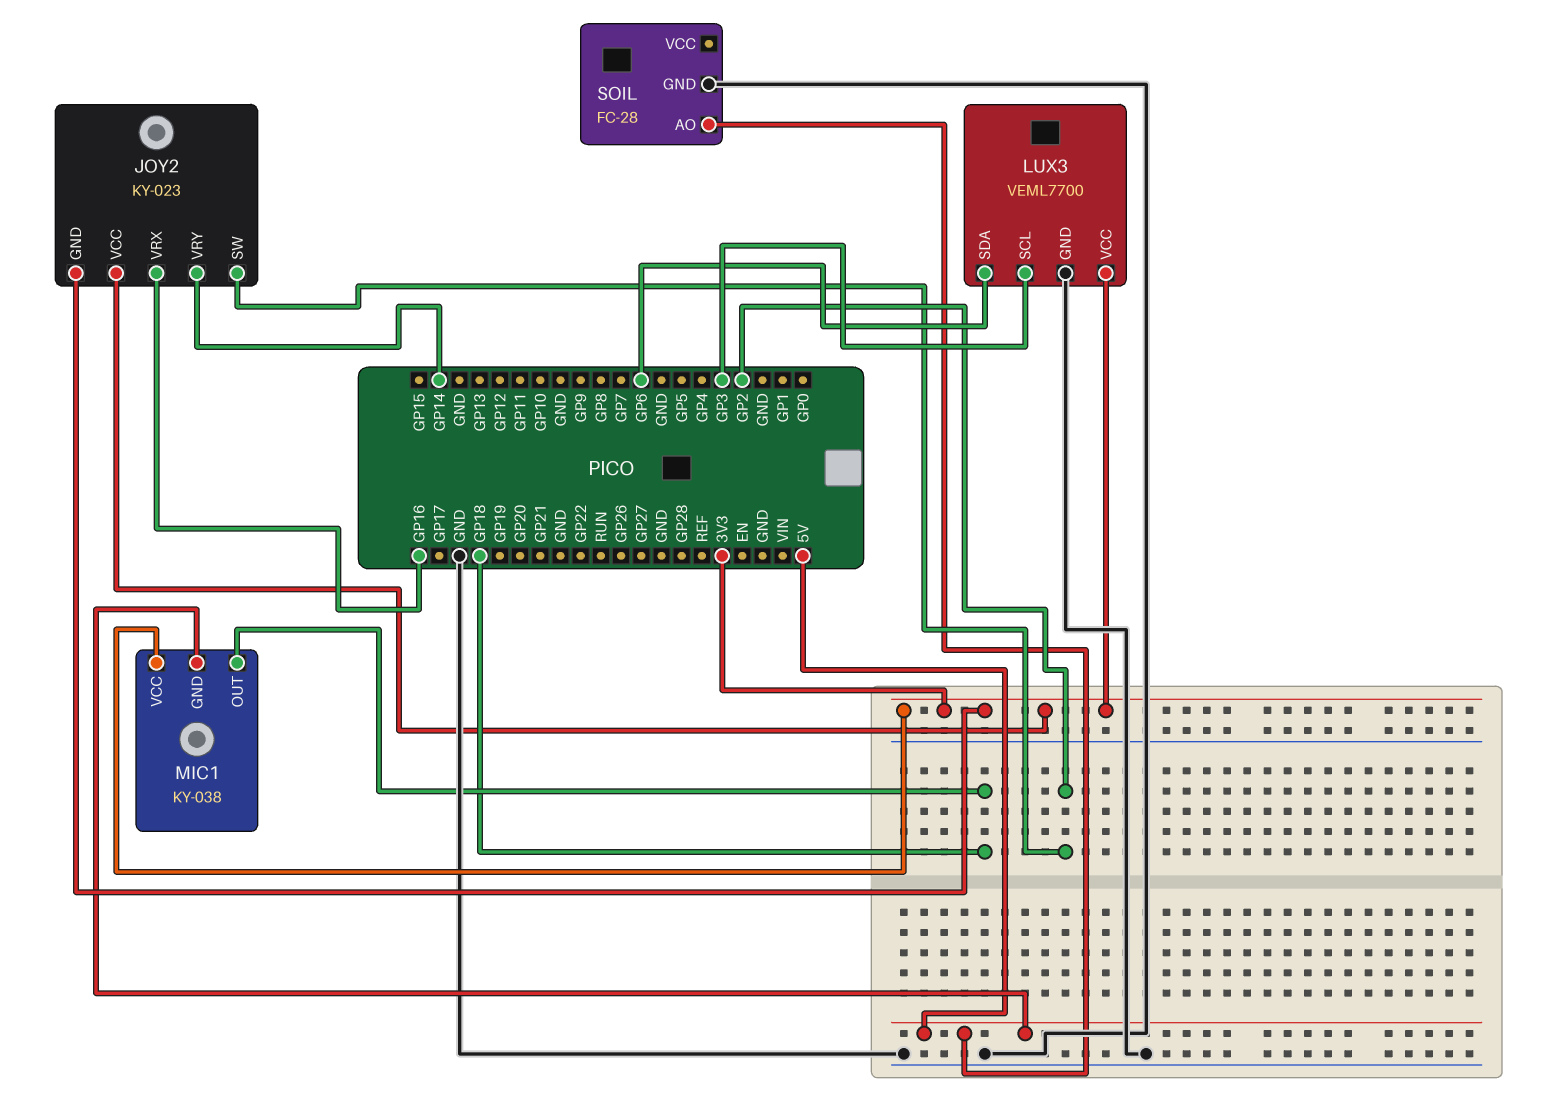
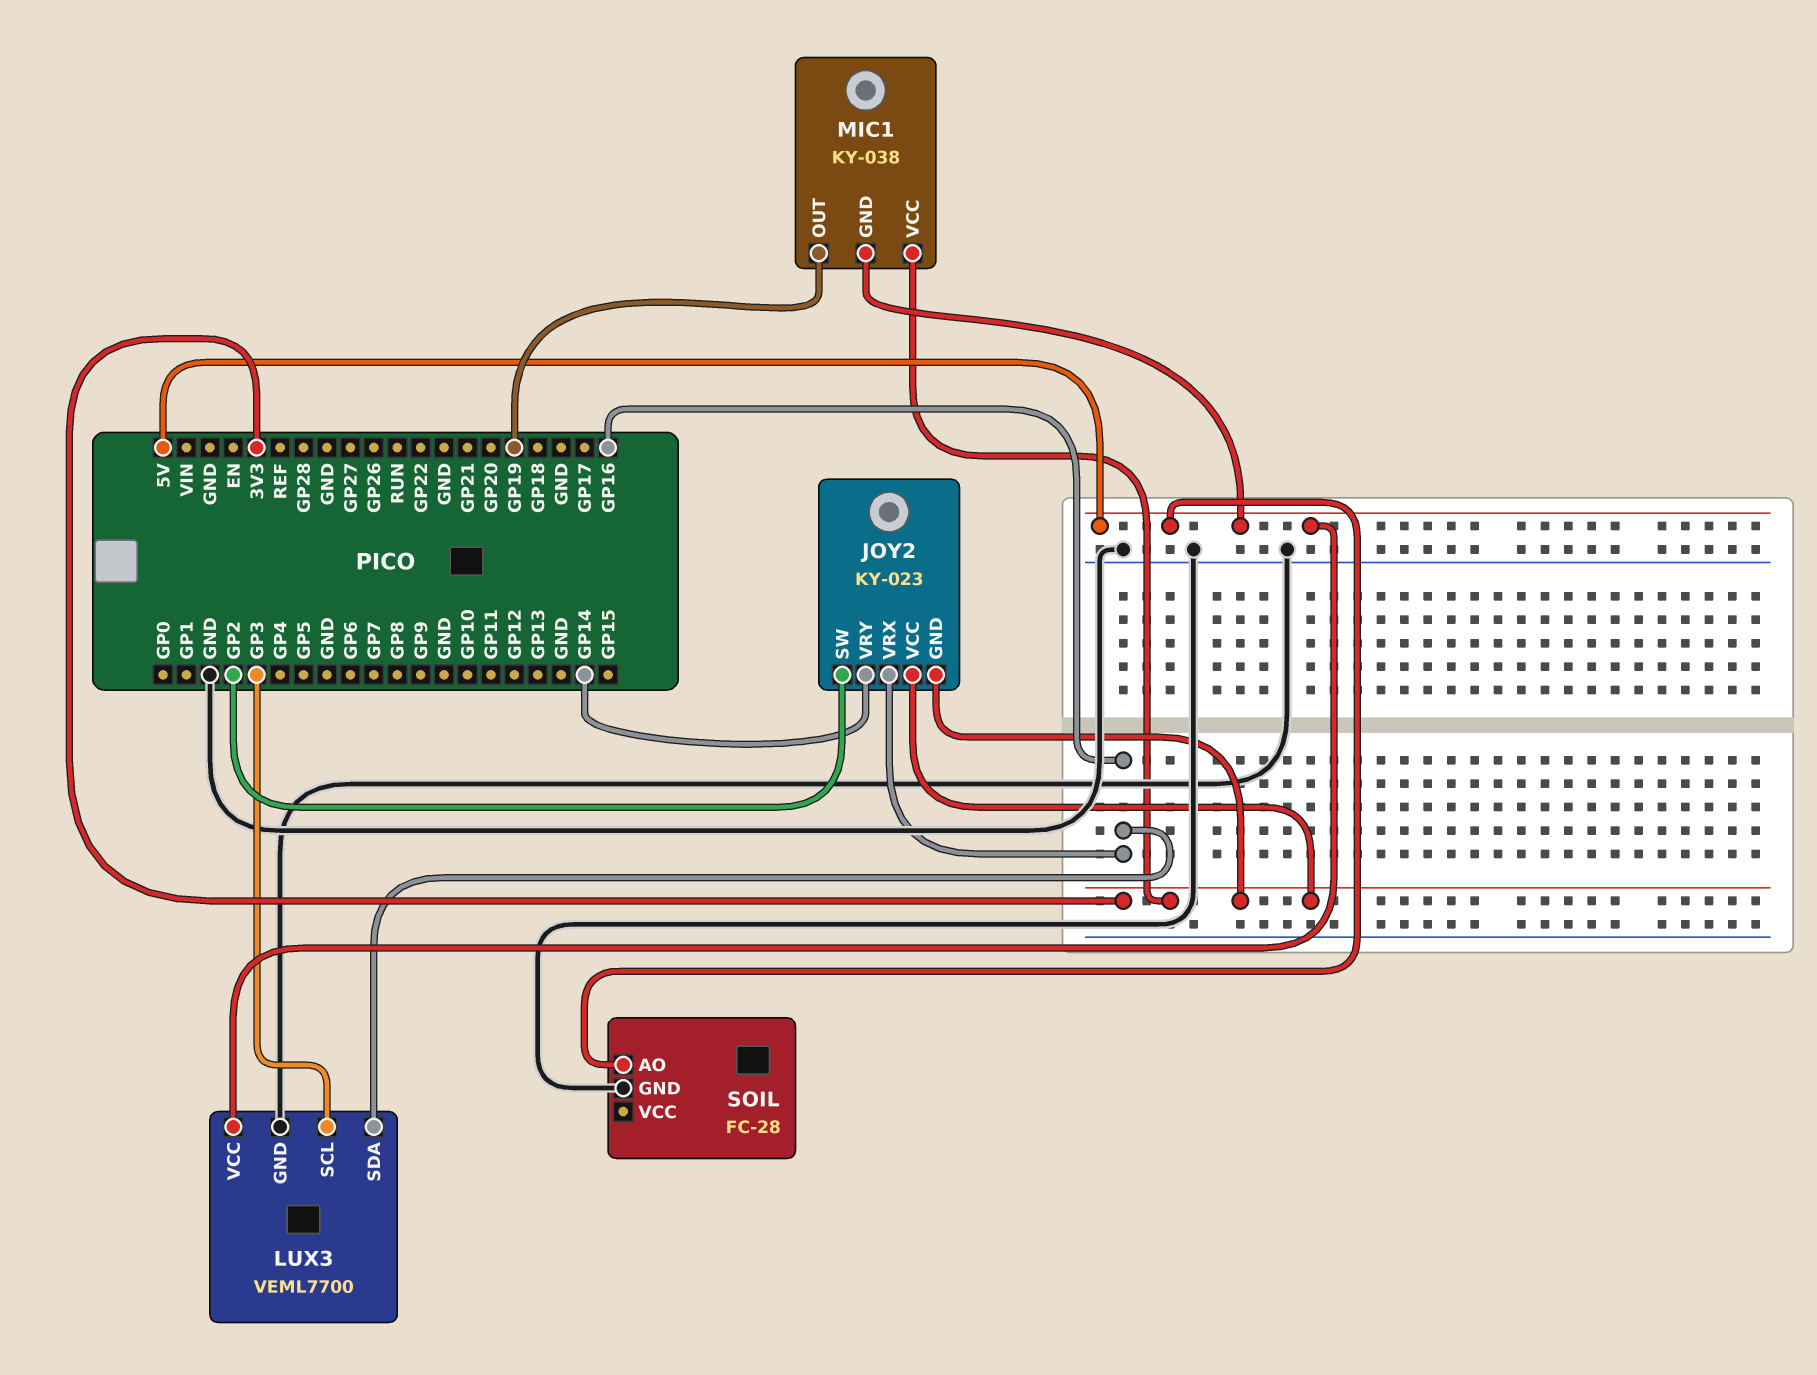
LUX3 pin SDA: GP6 -> GP16
LUX3 pin VCC: 3V3 -> 5V
MIC1 pin OUT: GP18 -> GP19

